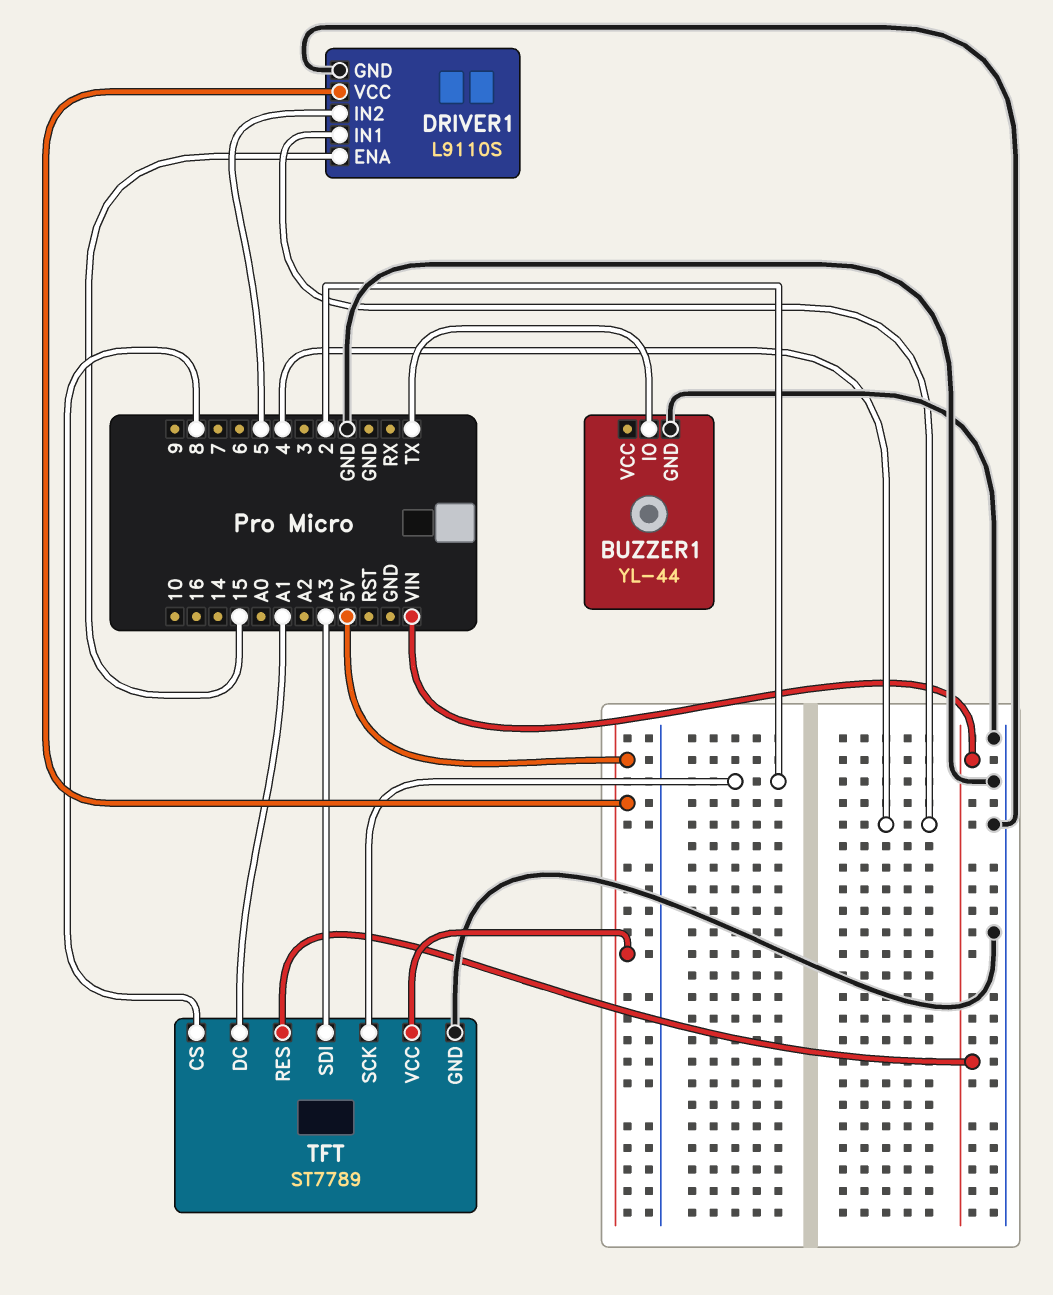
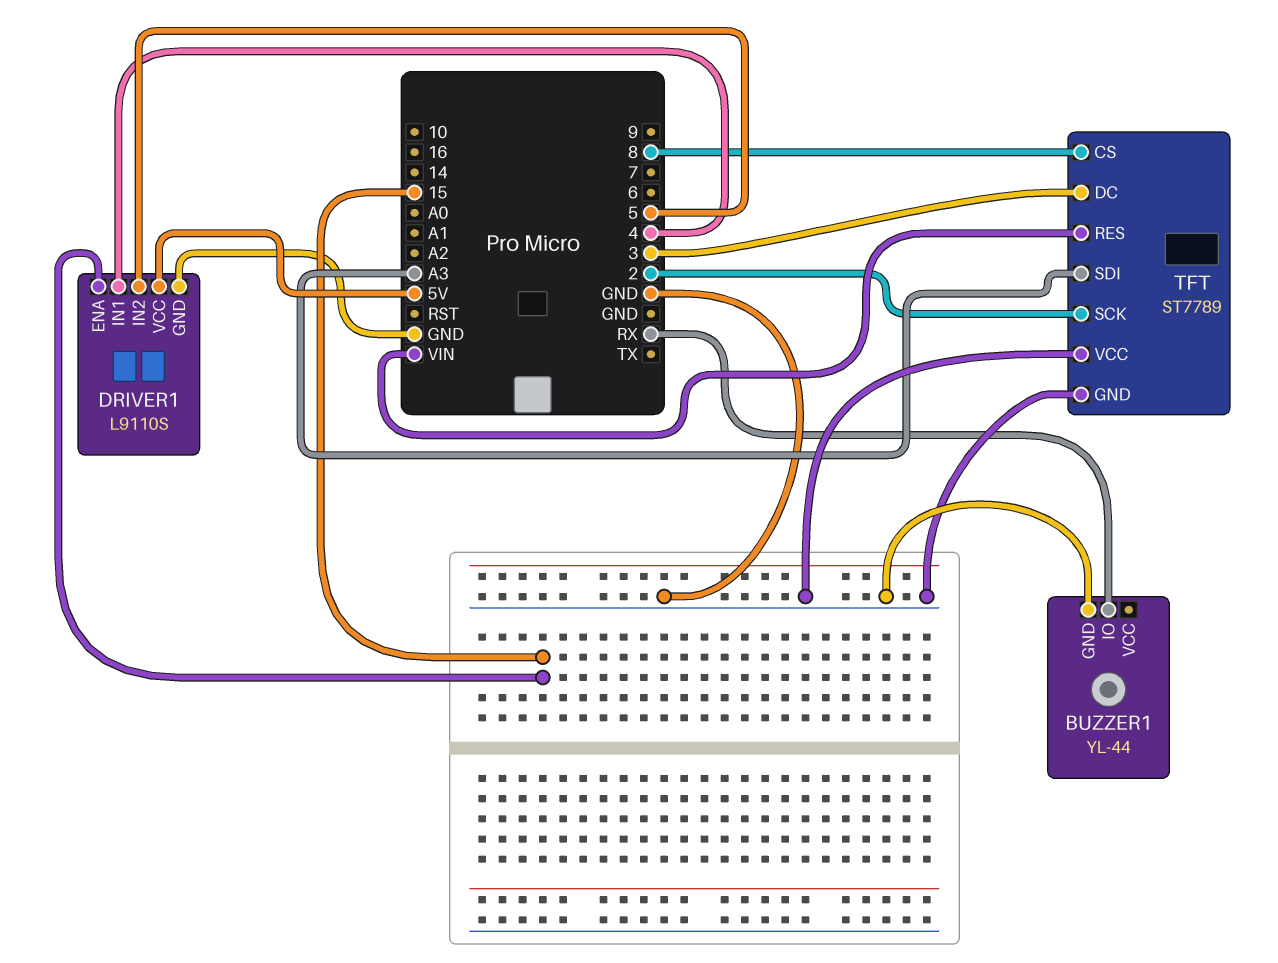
BUZZER1 pin IO: TX -> RX
TFT pin DC: A1 -> 3
TFT pin VCC: 5V -> GND

